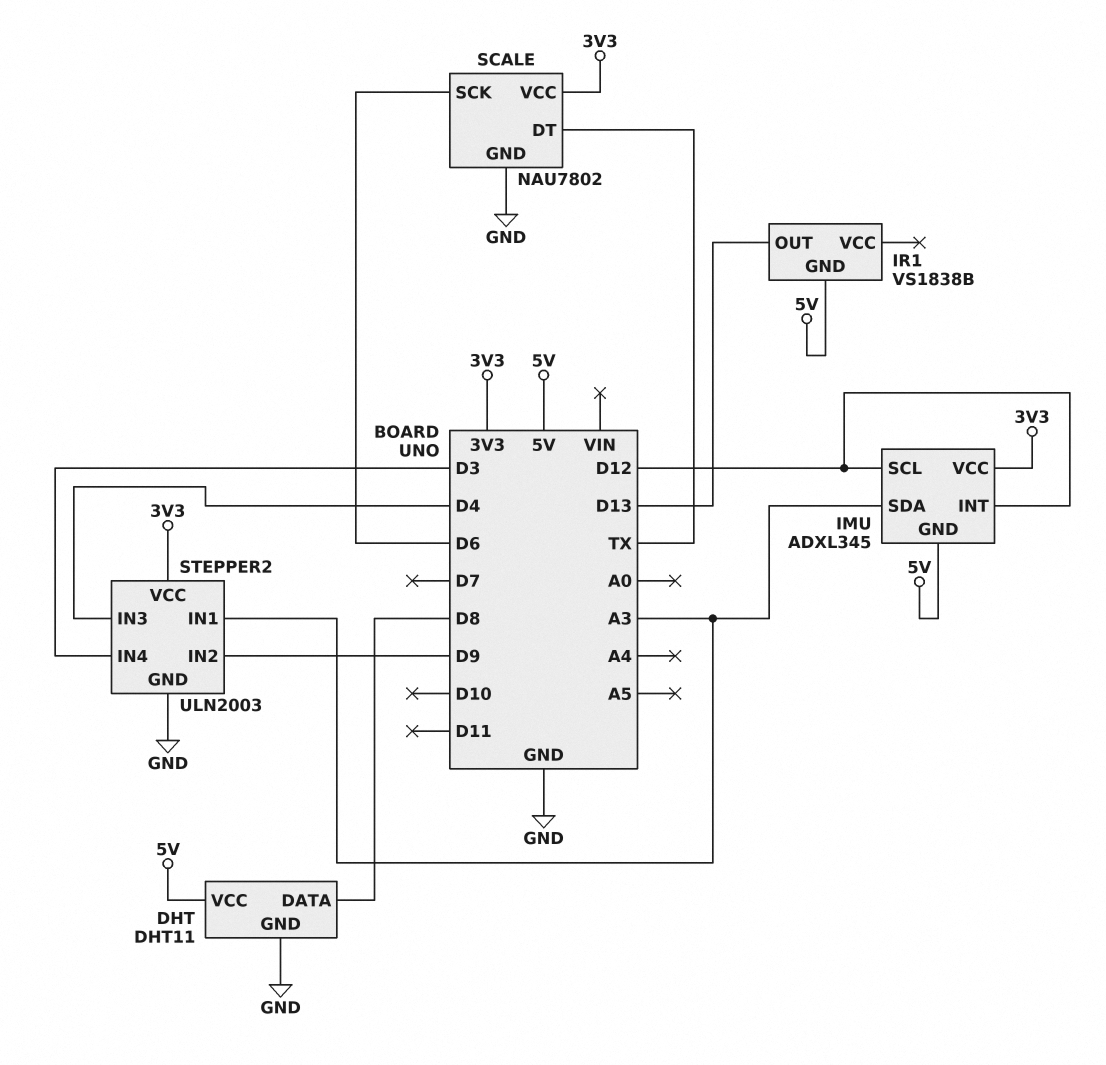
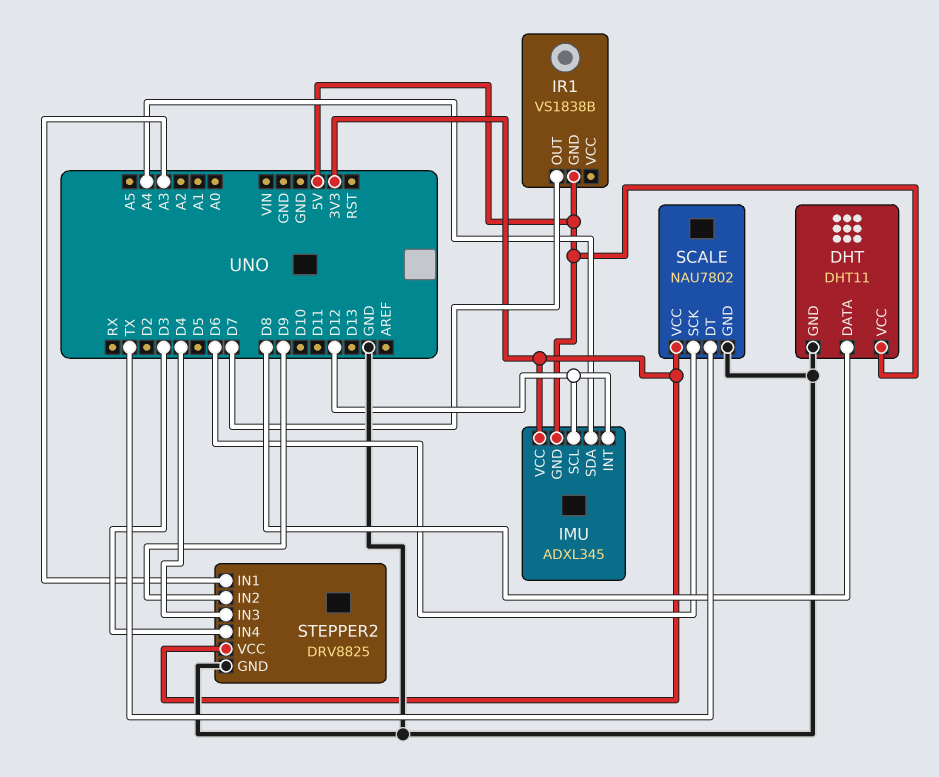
IMU pin SDA: A3 -> A4
IR1 pin OUT: D13 -> D7
STEPPER2: ULN2003 -> DRV8825

